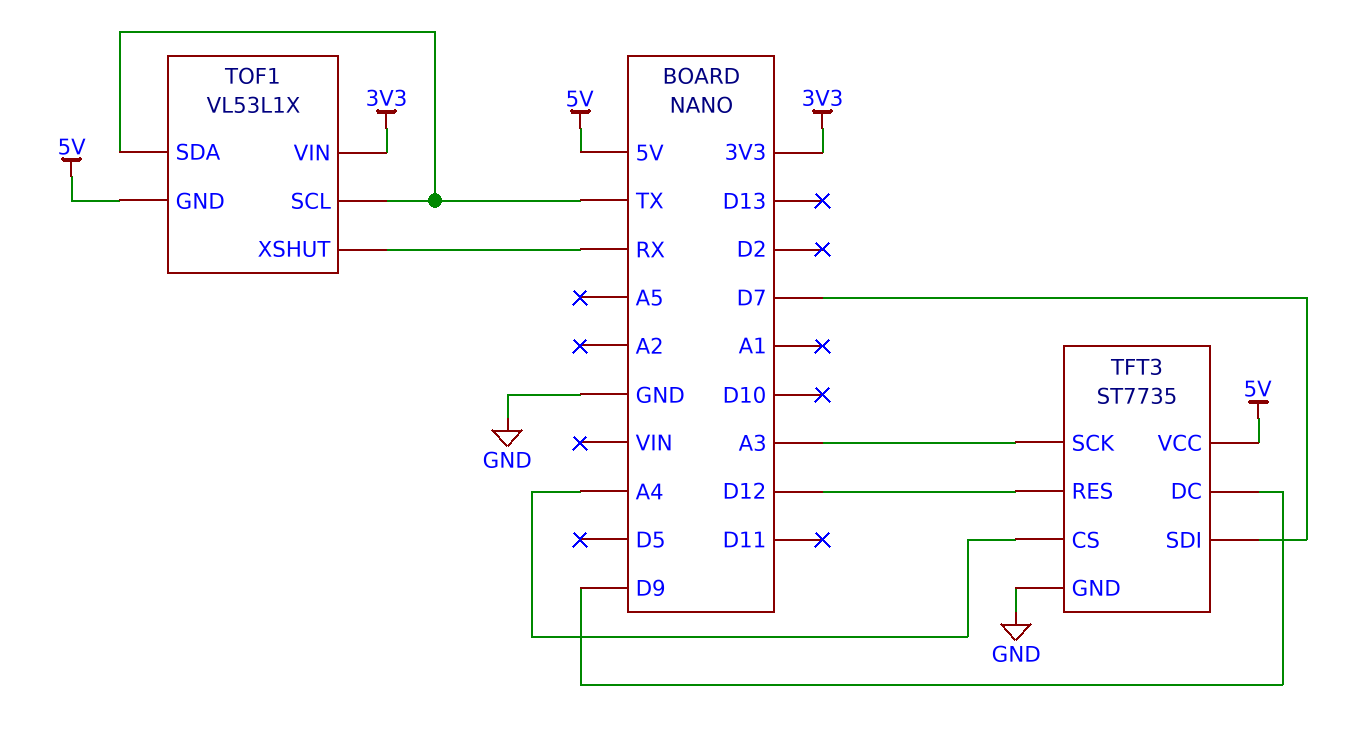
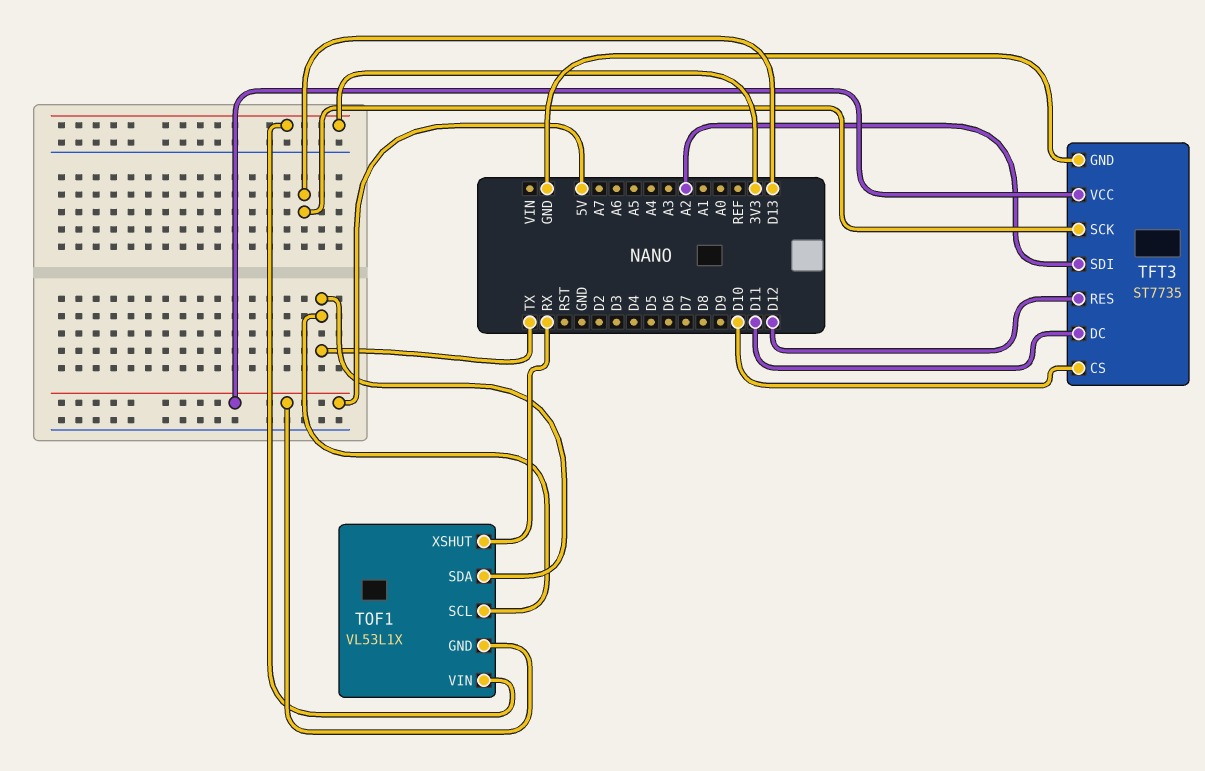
TFT3 pin CS: A4 -> D10
TFT3 pin DC: D9 -> D11
TFT3 pin SCK: A3 -> D13
TFT3 pin SDI: D7 -> A2

